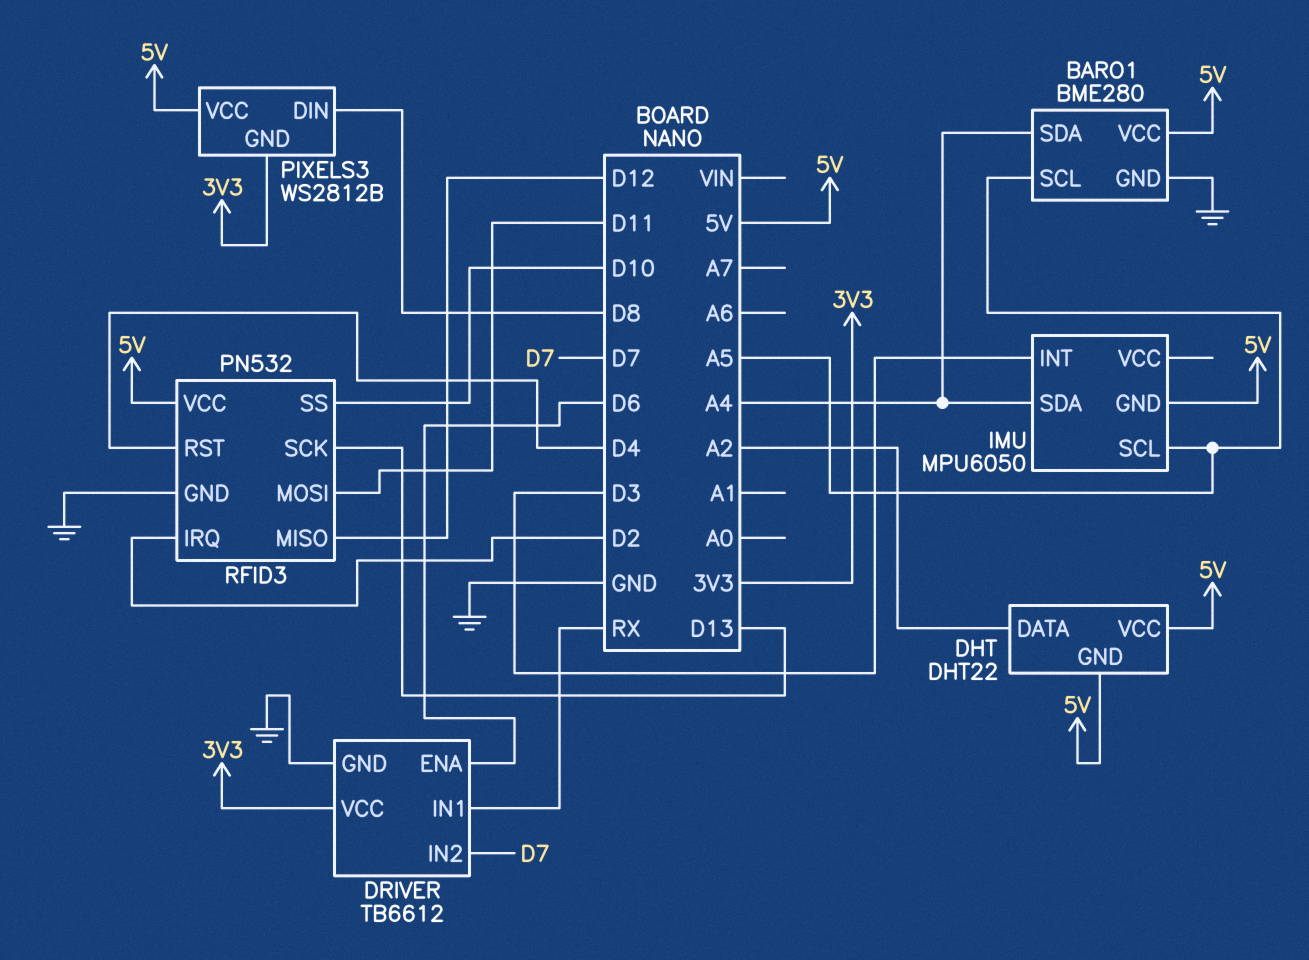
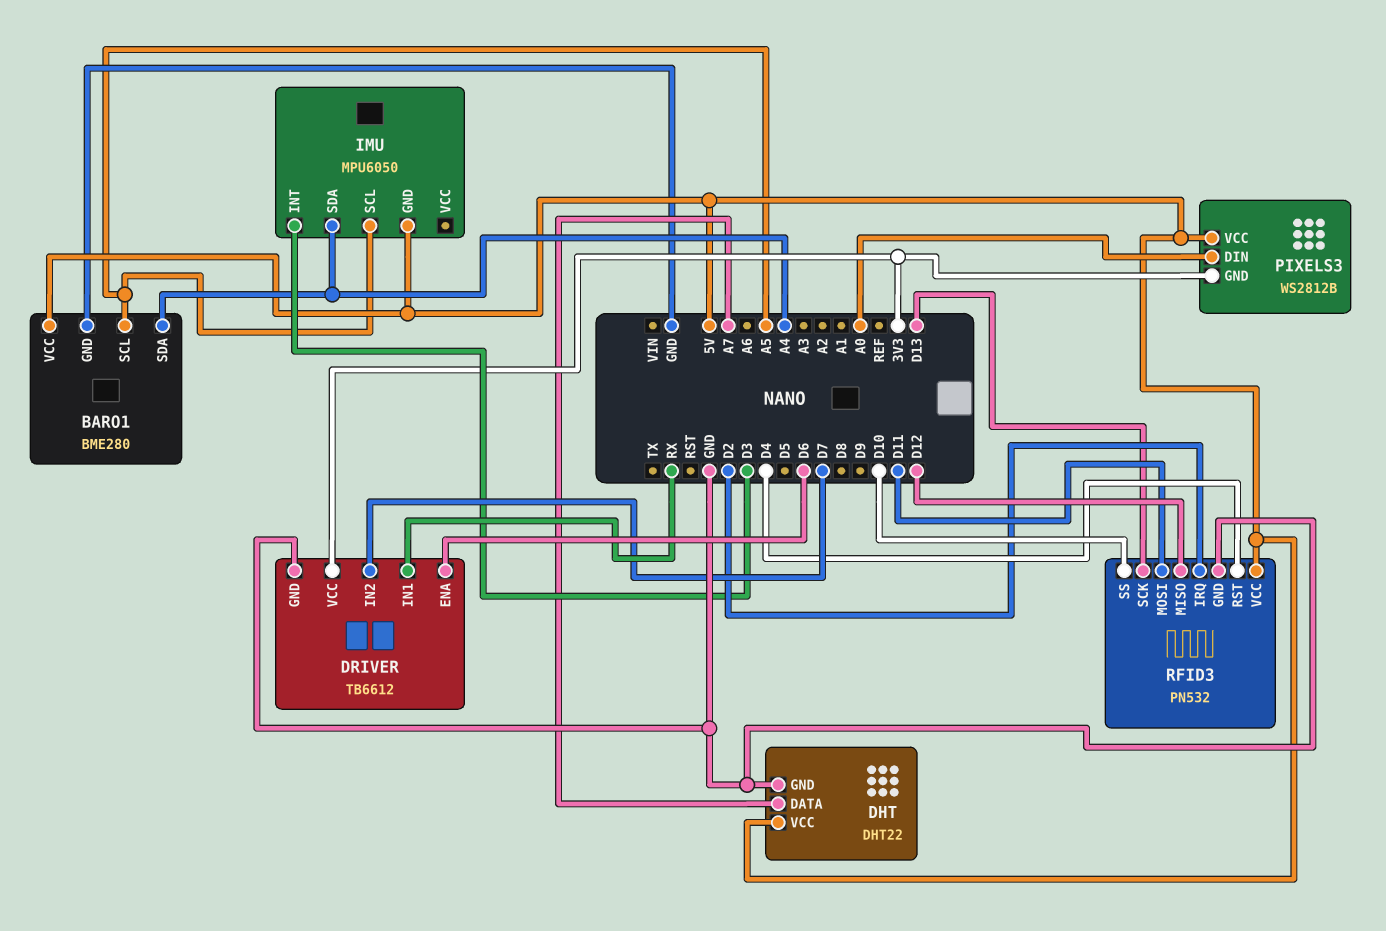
DHT pin DATA: A2 -> A7
DHT pin GND: 5V -> GND
PIXELS3 pin DIN: D8 -> A0

